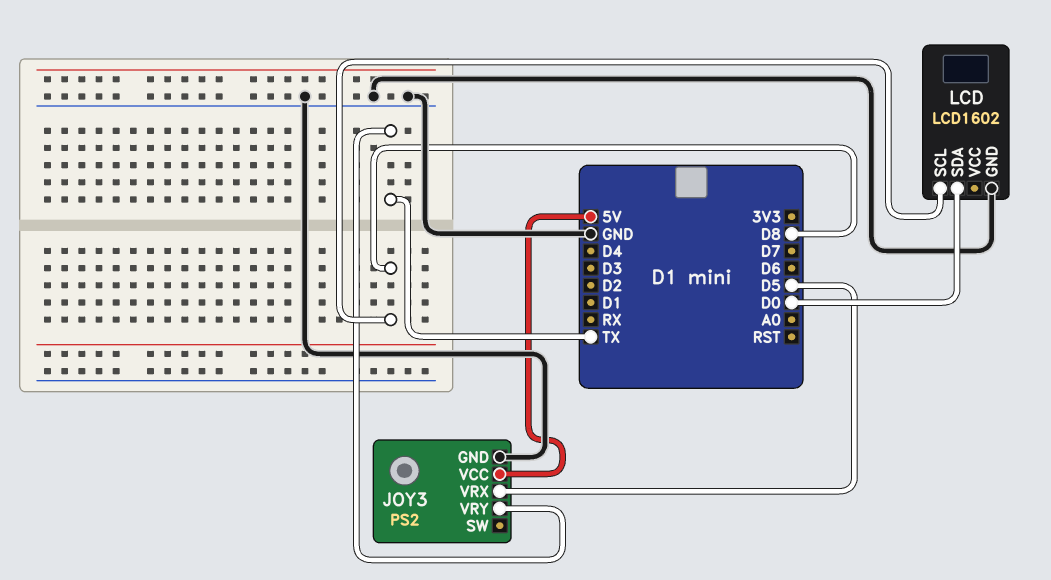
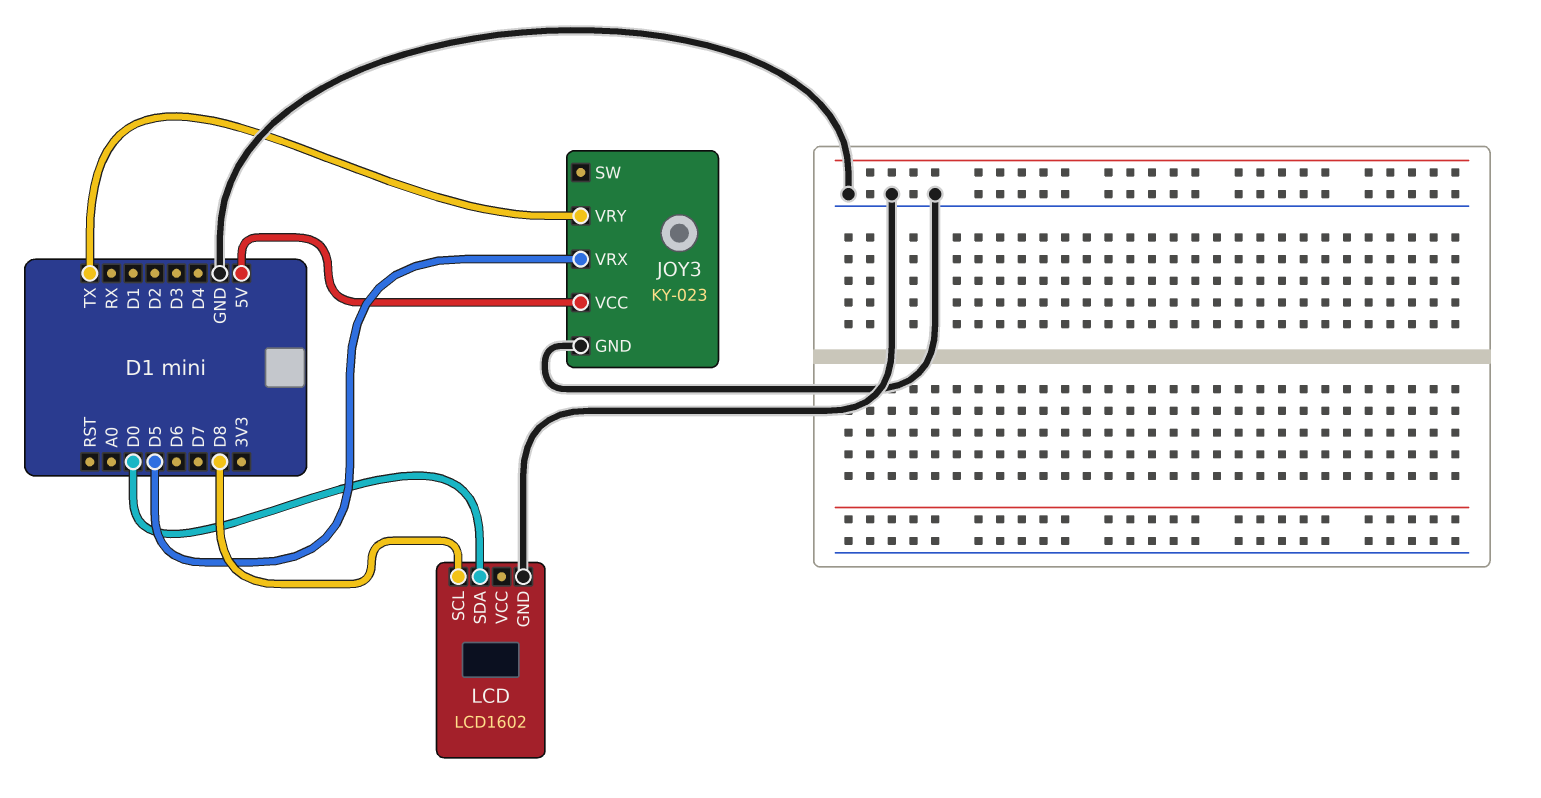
JOY3: PS2 -> KY-023

